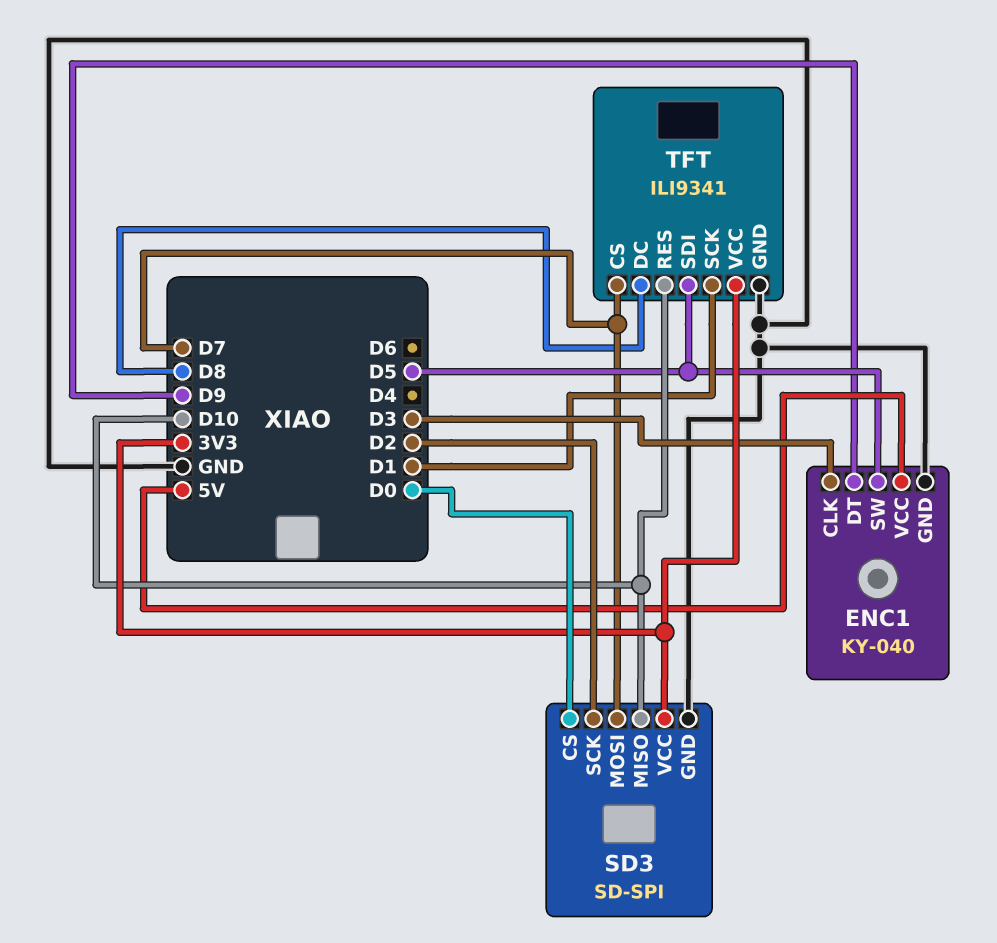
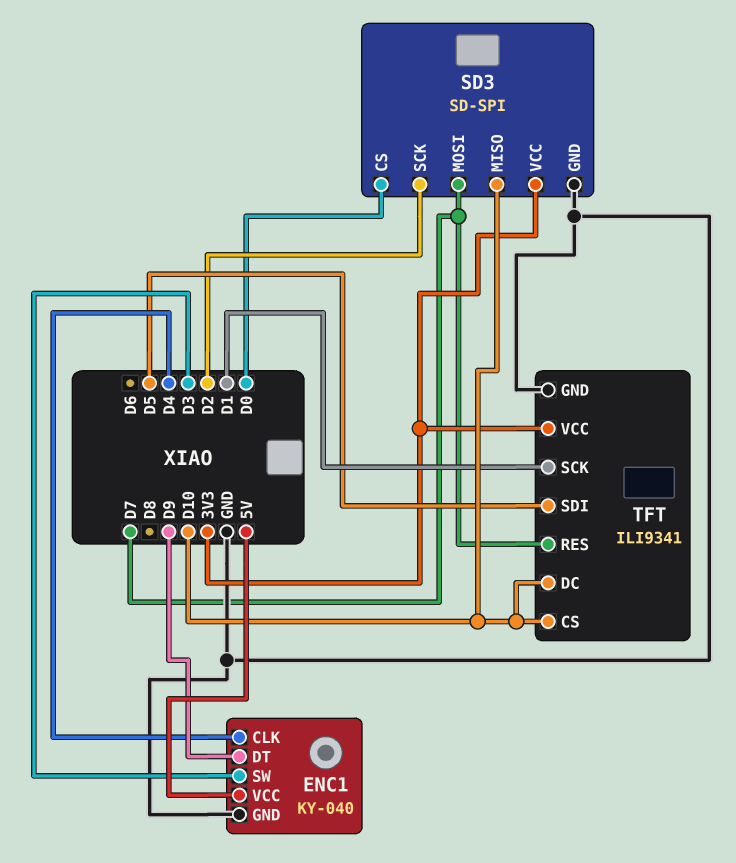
ENC1 pin CLK: D3 -> D4
ENC1 pin SW: D5 -> D3
TFT pin CS: D7 -> D10
TFT pin DC: D8 -> D10
TFT pin RES: D10 -> D7

